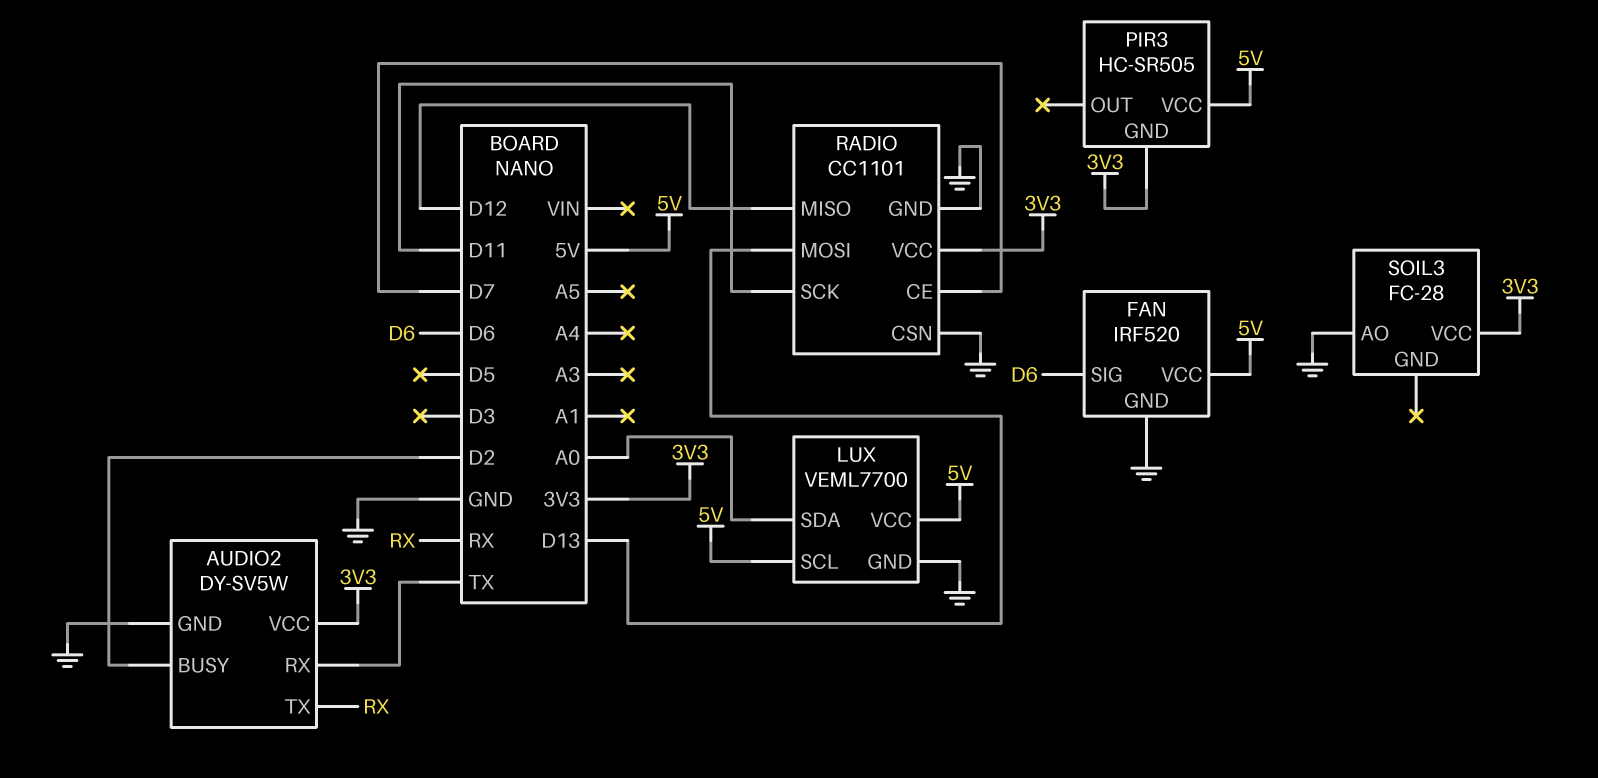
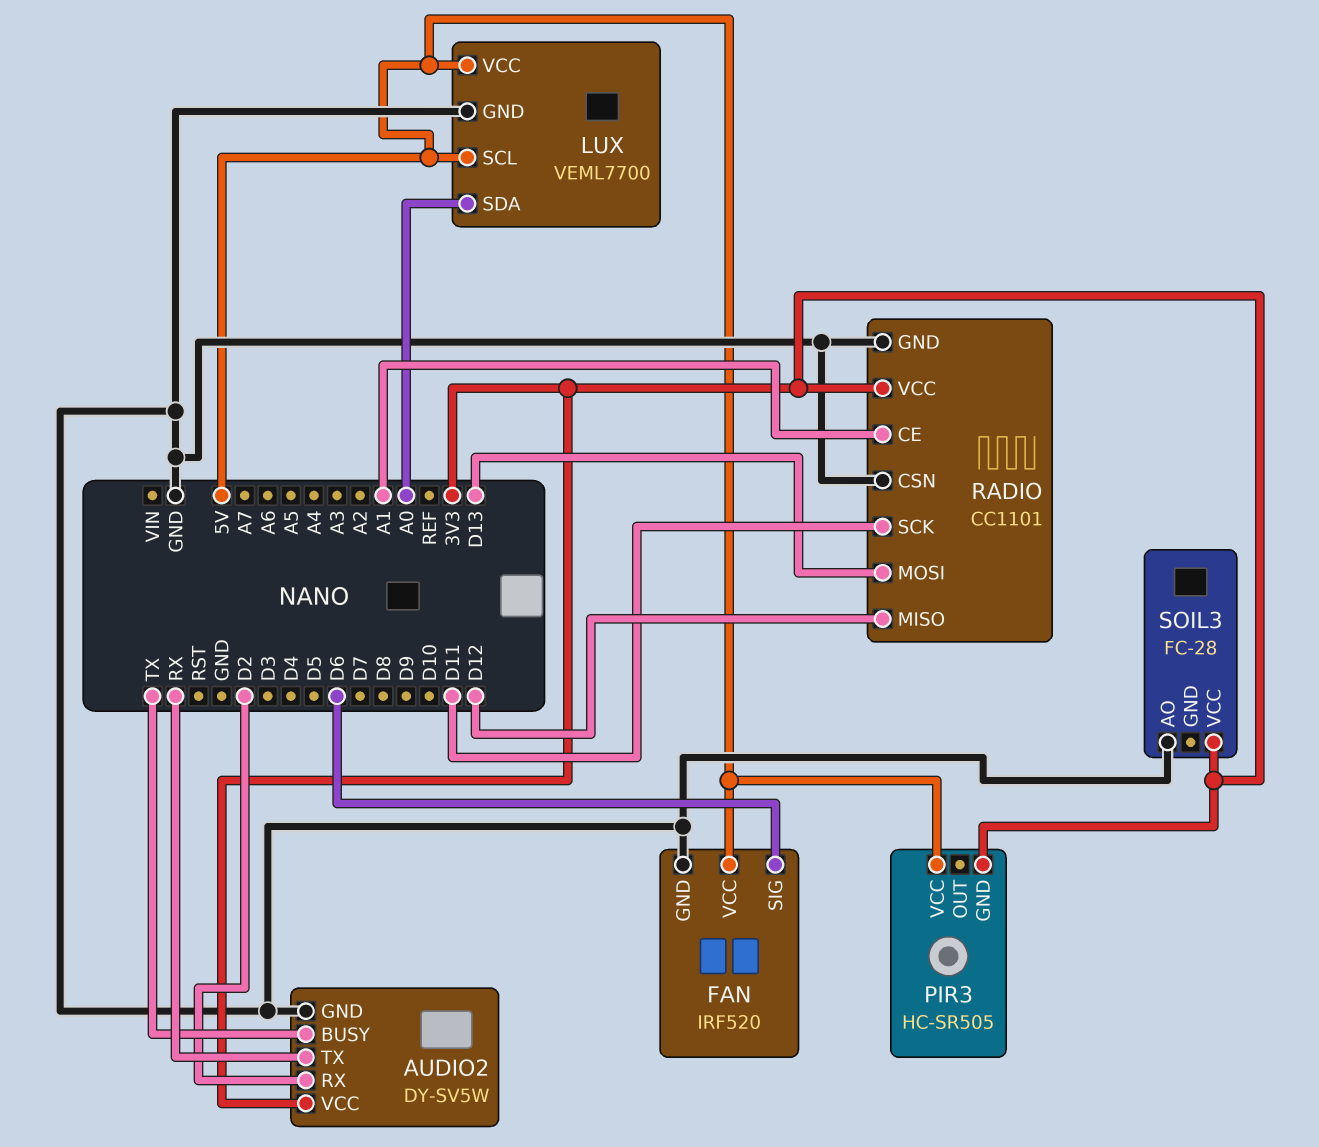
AUDIO2 pin BUSY: D2 -> TX
AUDIO2 pin RX: TX -> D2
RADIO pin CE: D7 -> A1

